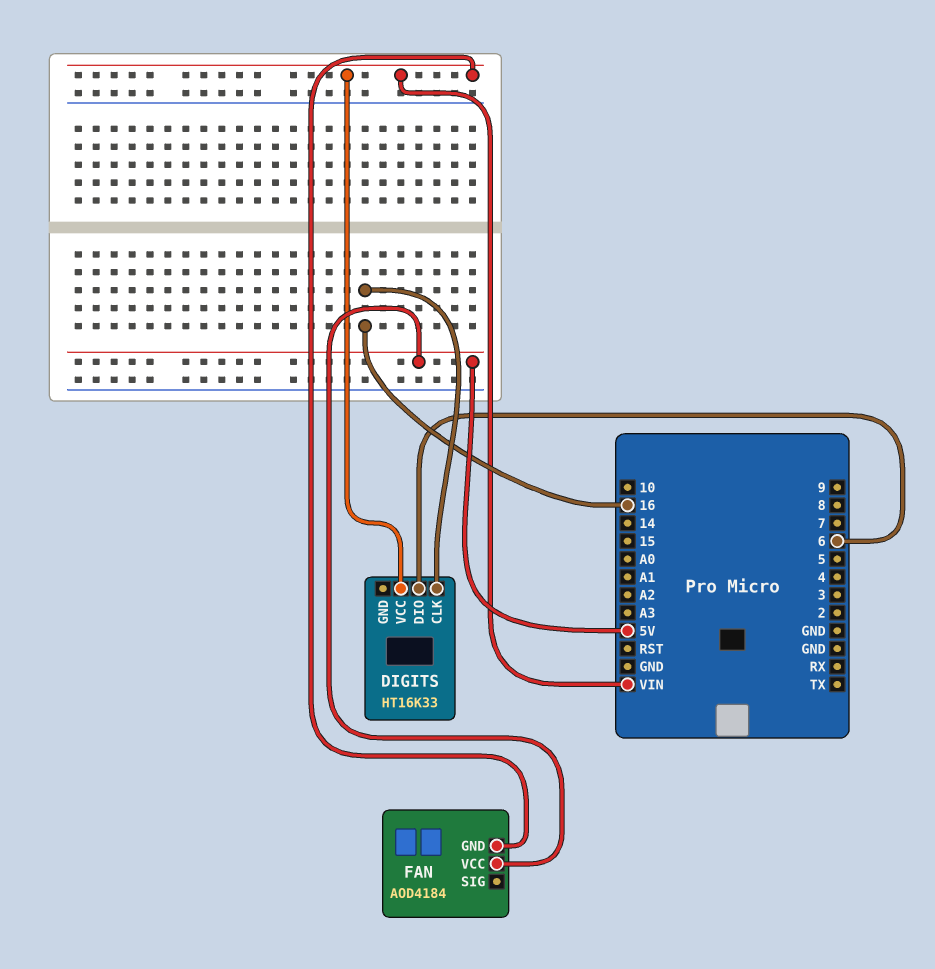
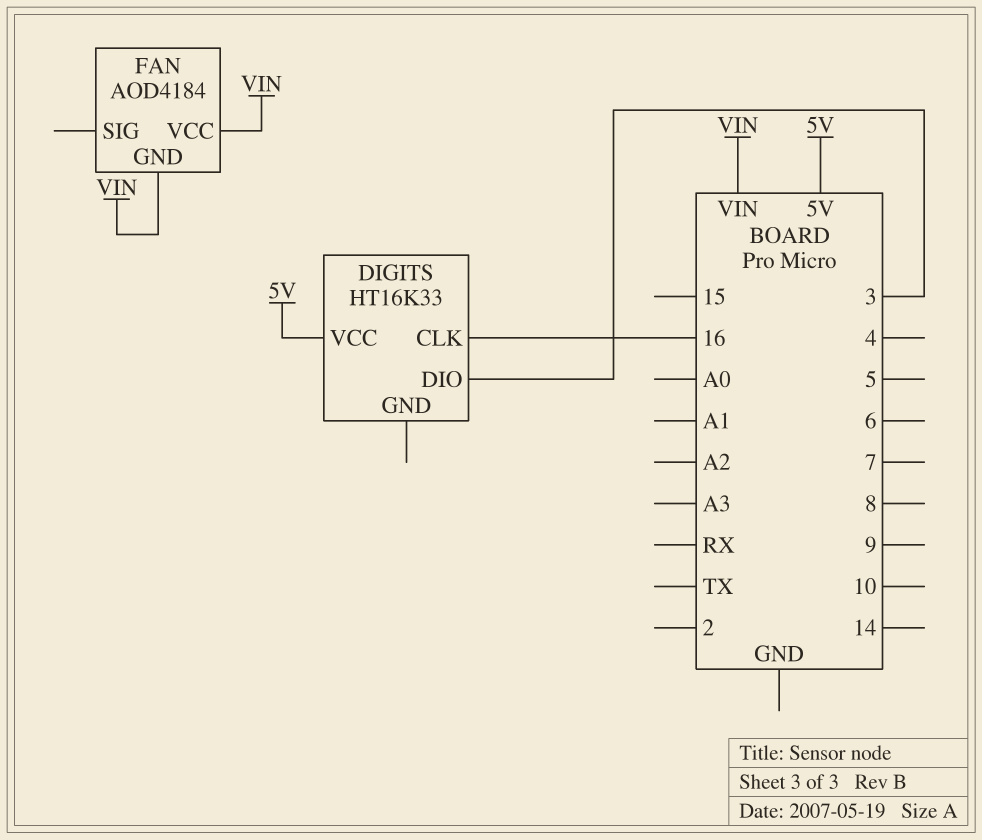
DIGITS pin DIO: 6 -> 3
DIGITS pin VCC: VIN -> 5V
FAN pin VCC: 5V -> VIN

